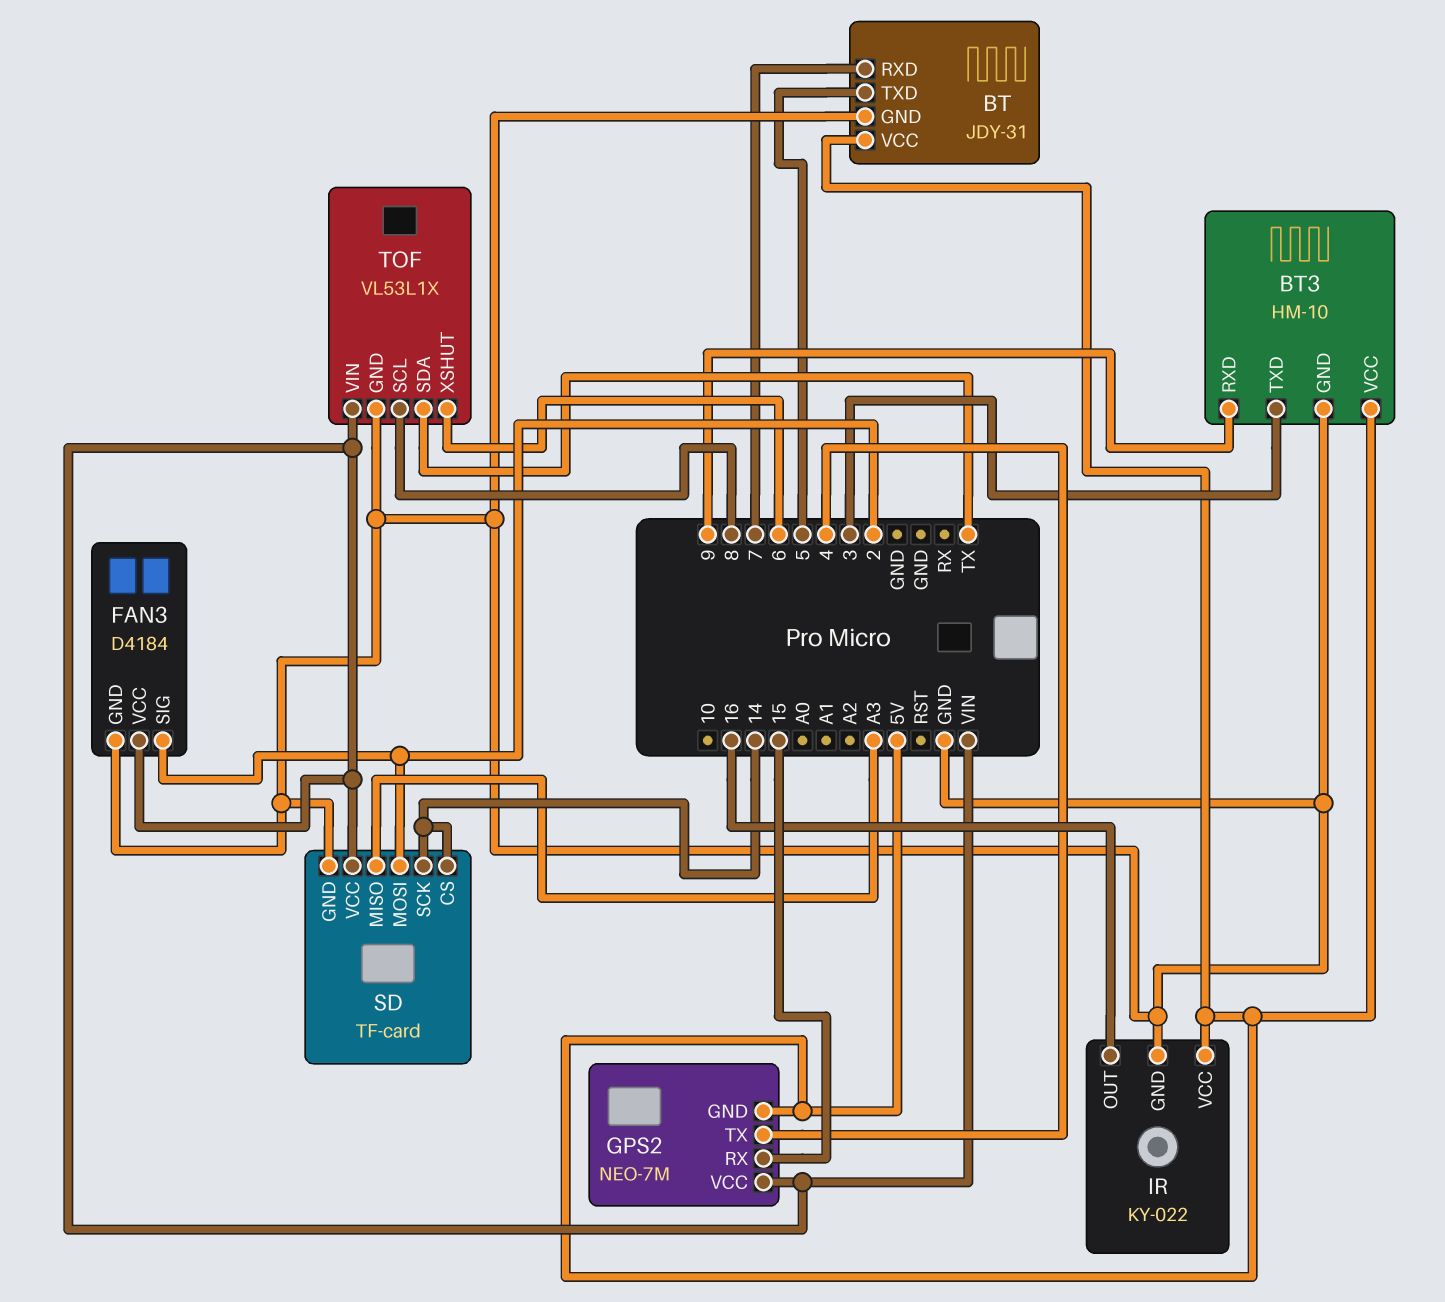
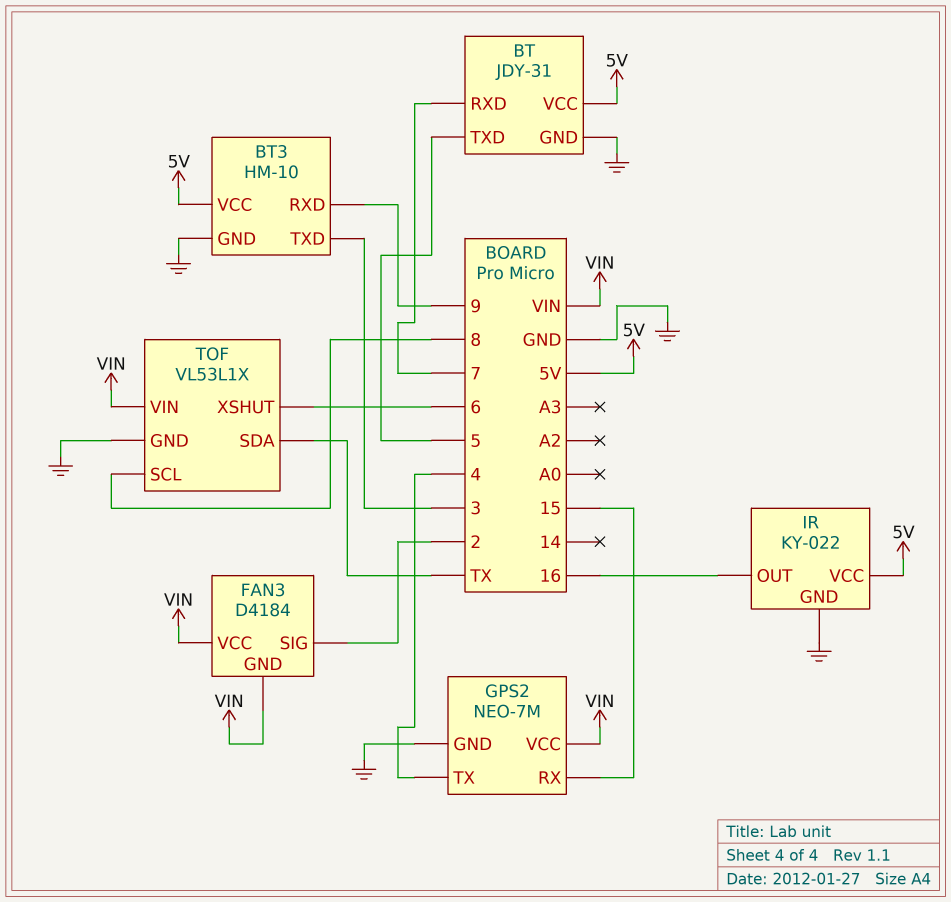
FAN3 pin GND: GND -> VIN
GPS2 pin GND: 5V -> GND
SD: TF-card -> none
SD pin CS: 14 -> none
SD pin GND: GND -> none
SD pin MISO: A3 -> none
SD pin MOSI: 2 -> none
SD pin SCK: 14 -> none
SD pin VCC: VIN -> none

